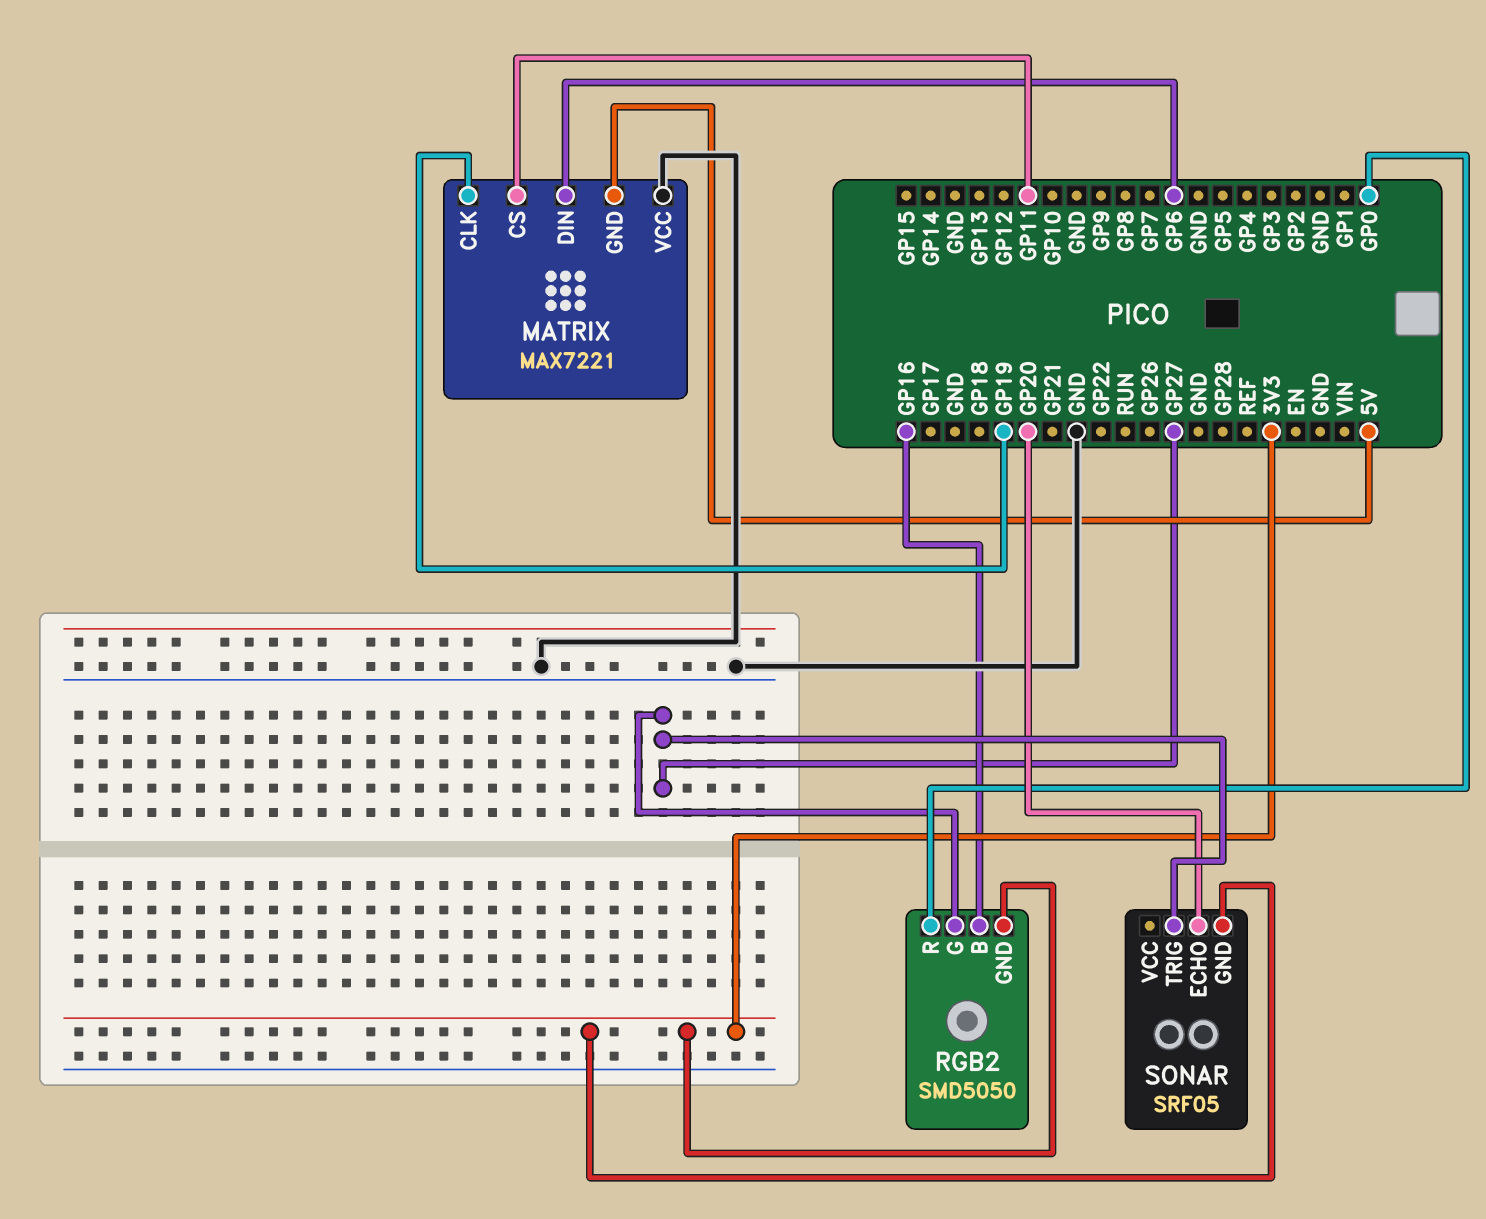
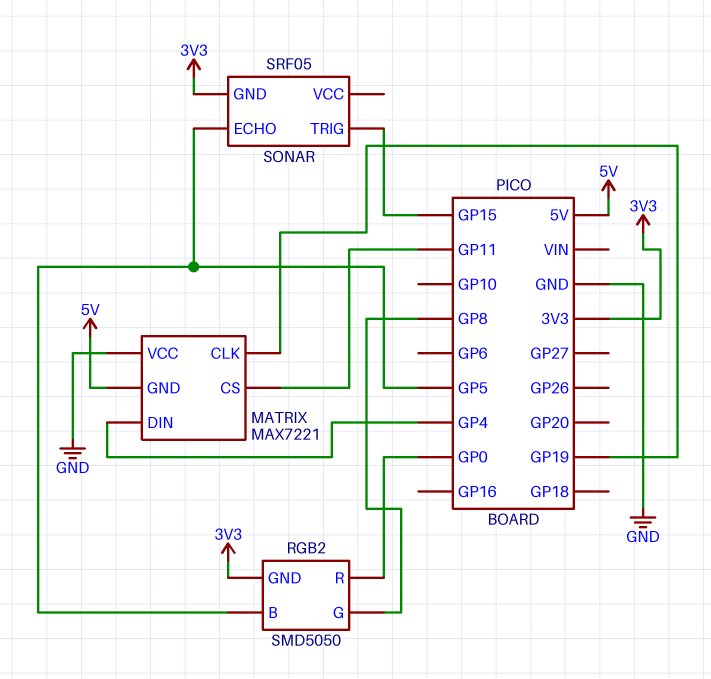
MATRIX pin DIN: GP6 -> GP4
RGB2 pin B: GP16 -> GP5
RGB2 pin G: GP27 -> GP8
SONAR pin ECHO: GP20 -> GP5
SONAR pin TRIG: GP27 -> GP15

